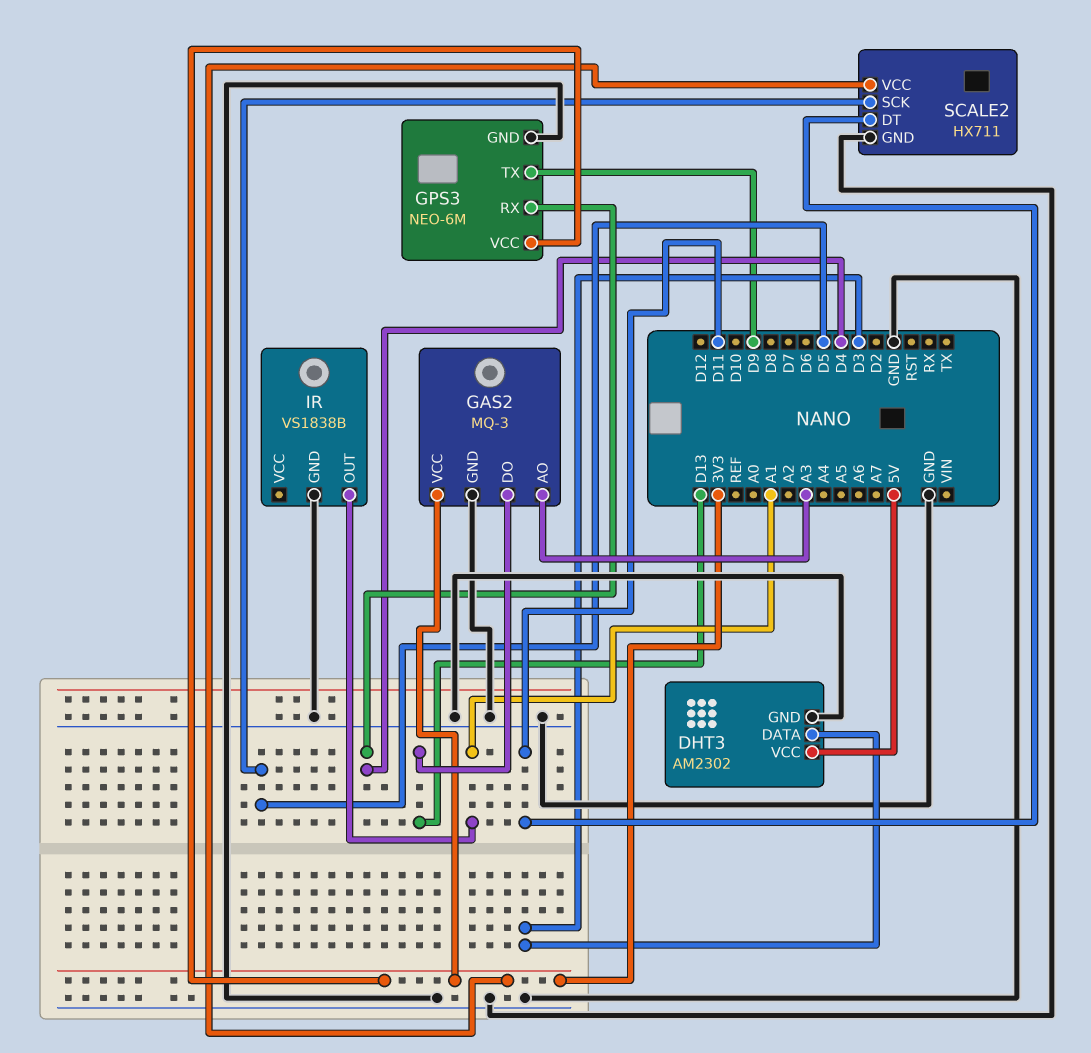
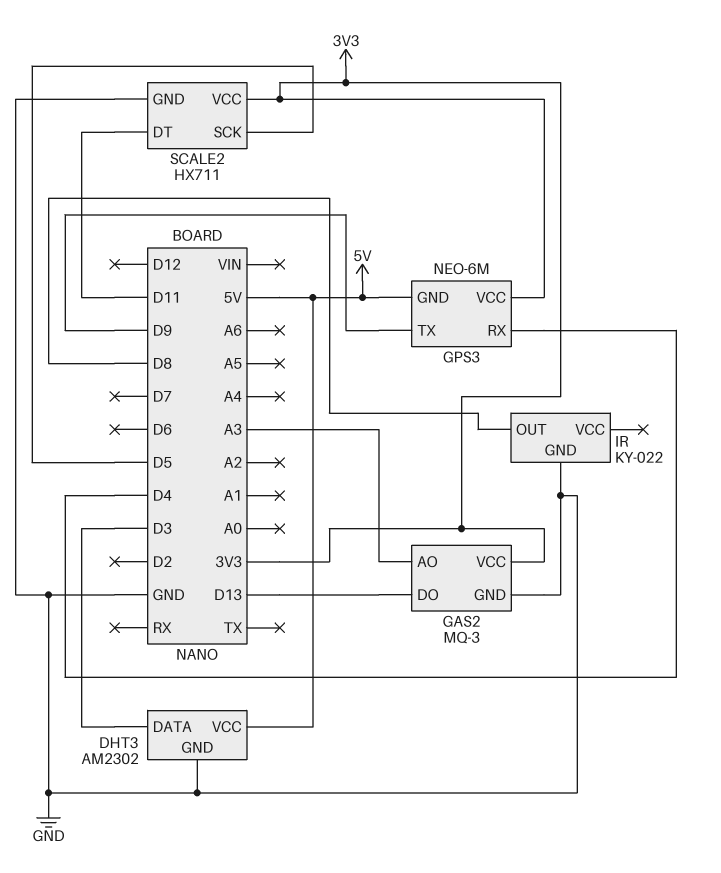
GPS3 pin GND: GND -> 5V
IR: VS1838B -> KY-022
IR pin OUT: A1 -> D8

